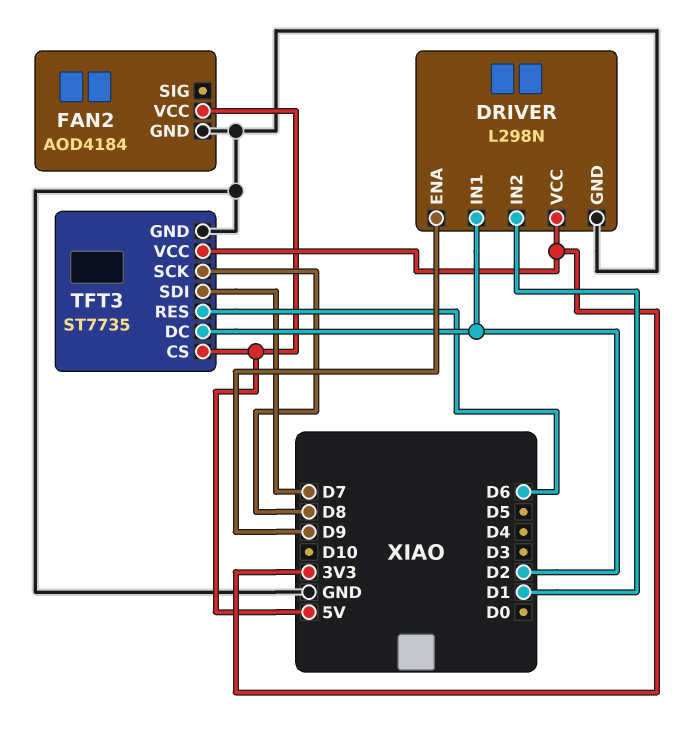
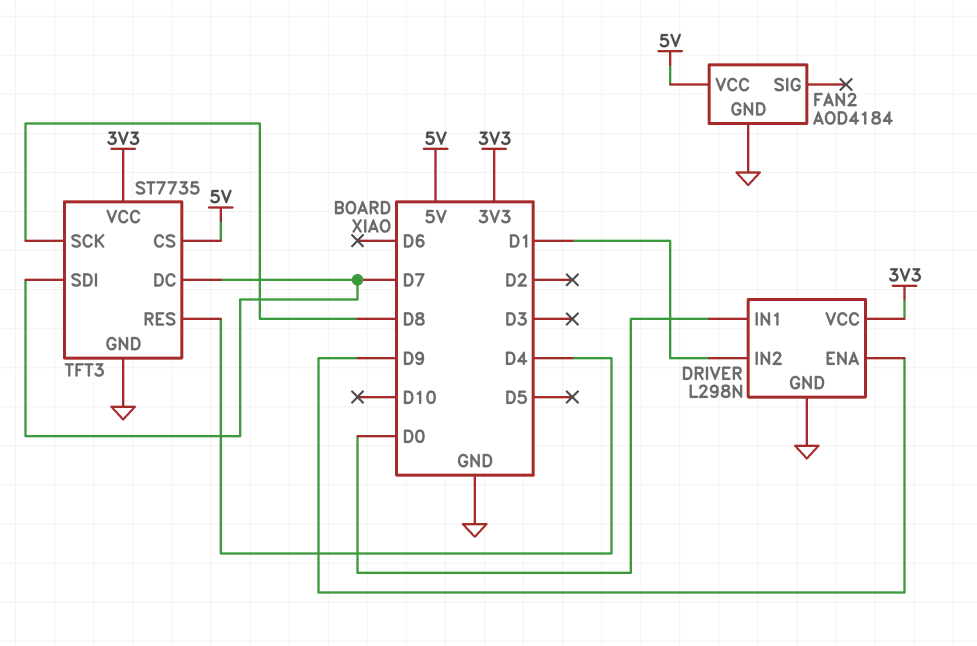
DRIVER pin IN1: D2 -> D0
TFT3 pin DC: D2 -> D7
TFT3 pin RES: D6 -> D4

